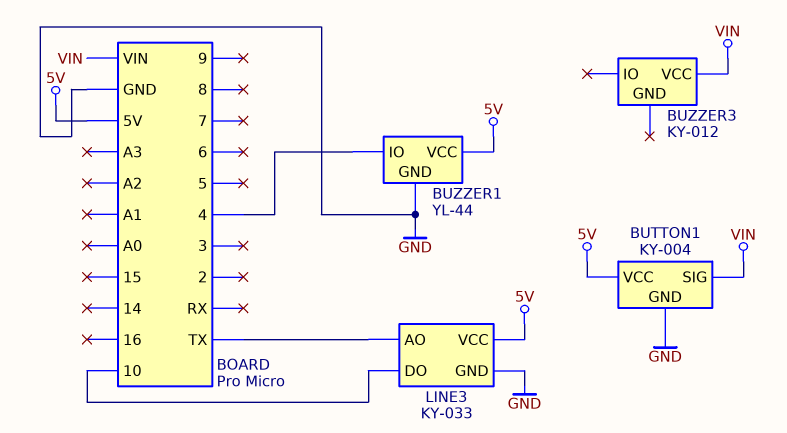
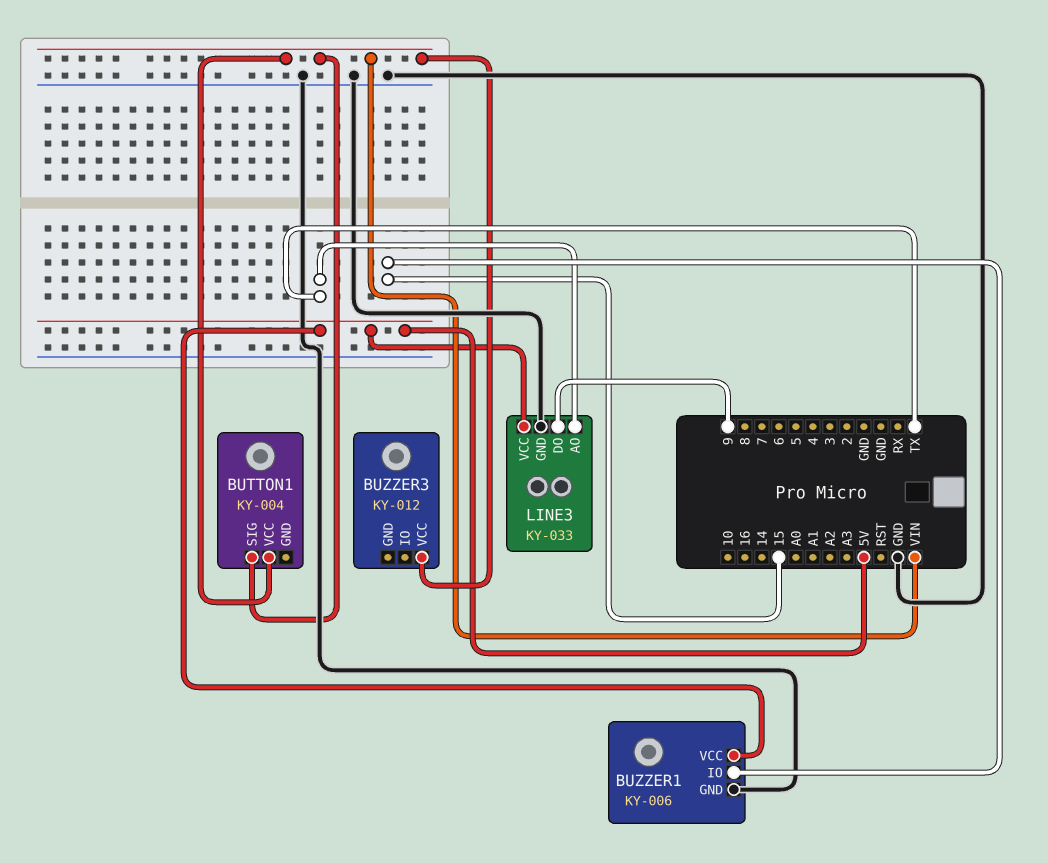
BUTTON1 pin GND: GND -> none
BUTTON1 pin VCC: 5V -> VIN
BUZZER1: YL-44 -> KY-006
BUZZER1 pin IO: 4 -> 15
LINE3 pin DO: 10 -> 9

